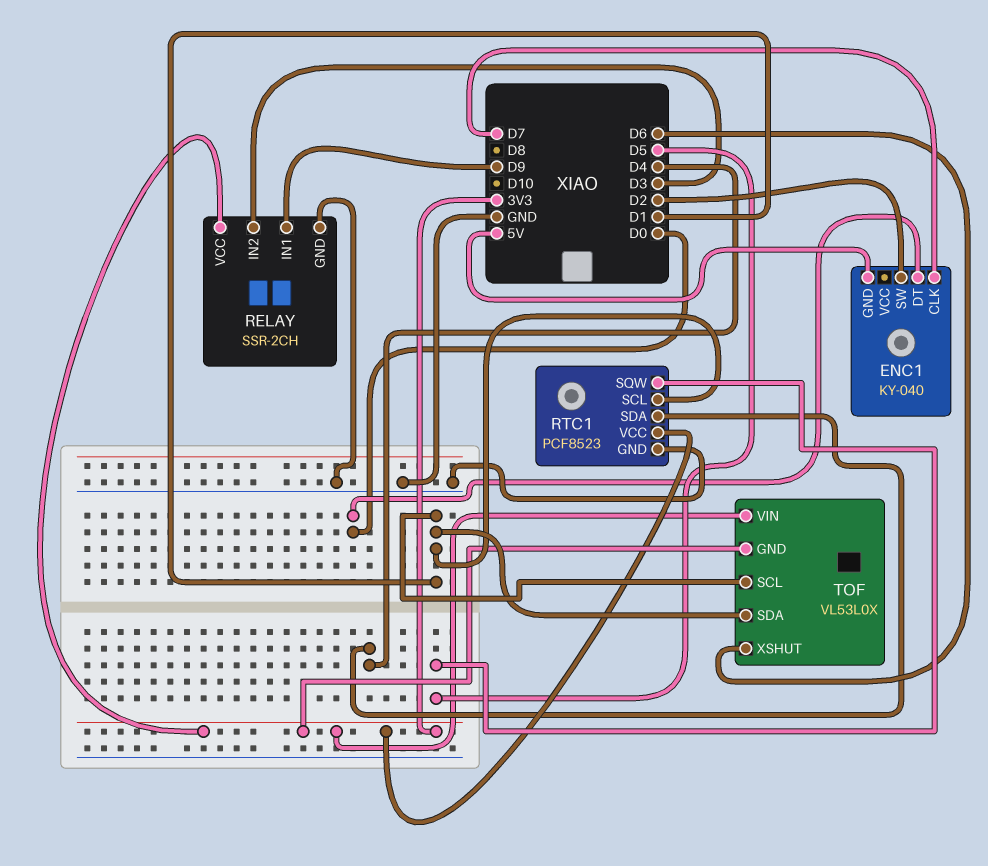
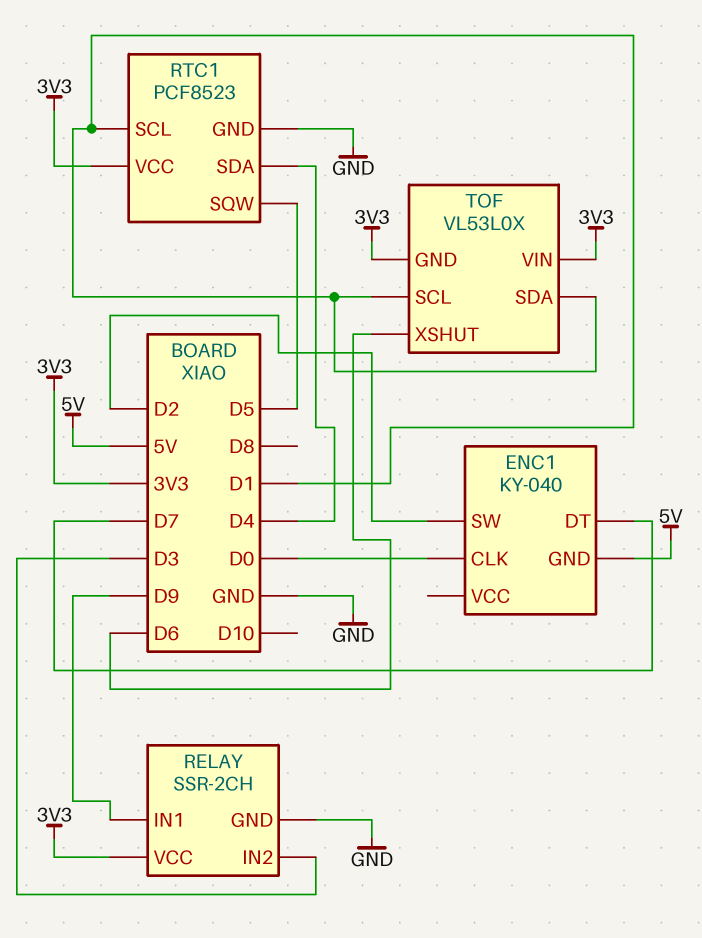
ENC1 pin CLK: D7 -> D0
ENC1 pin DT: D0 -> D7

